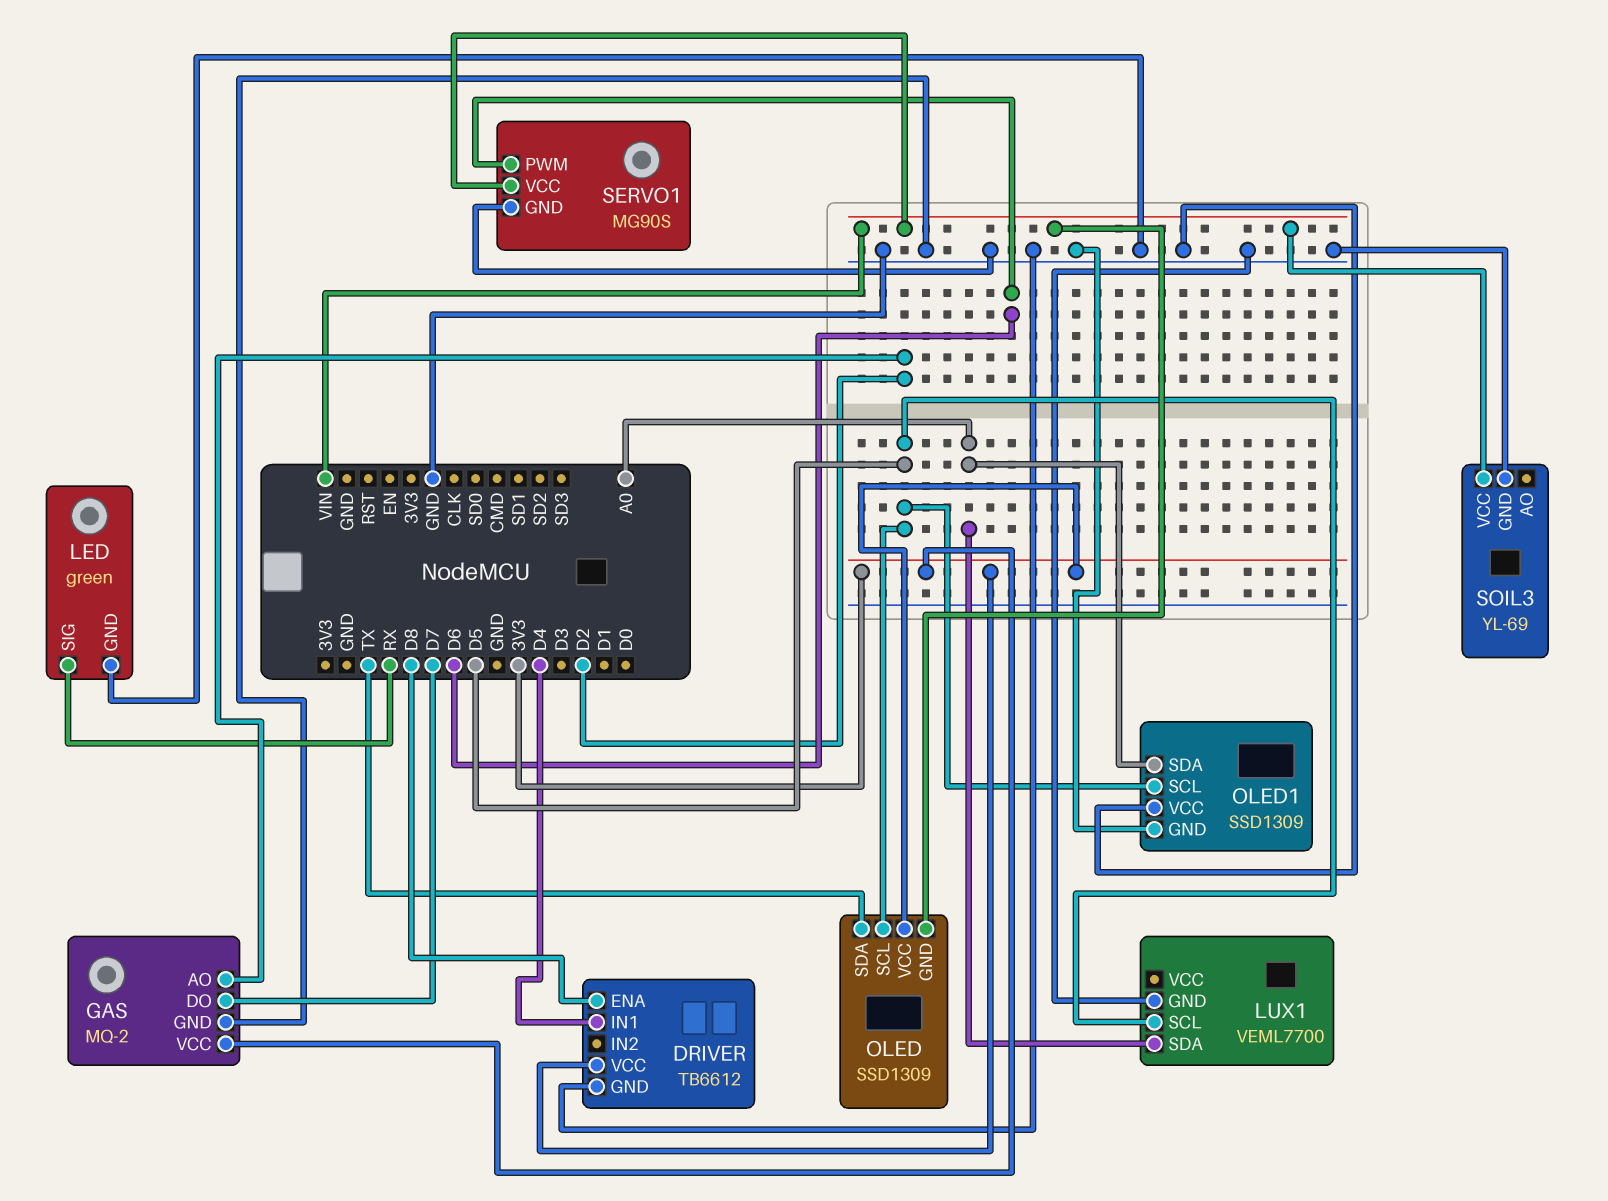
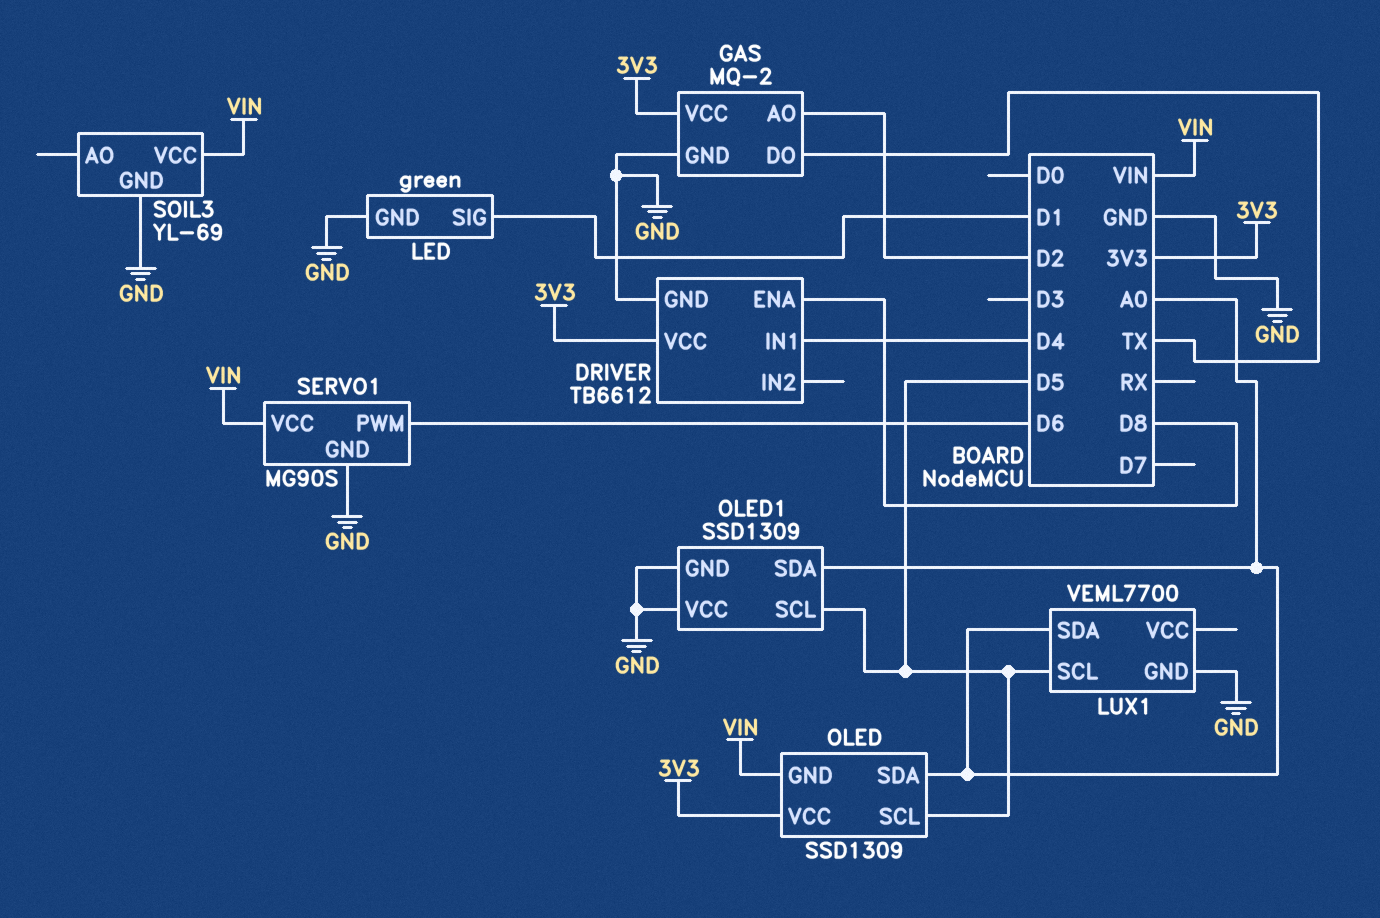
GAS pin DO: D7 -> TX
LED pin SIG: RX -> D1
OLED pin SDA: TX -> A0

